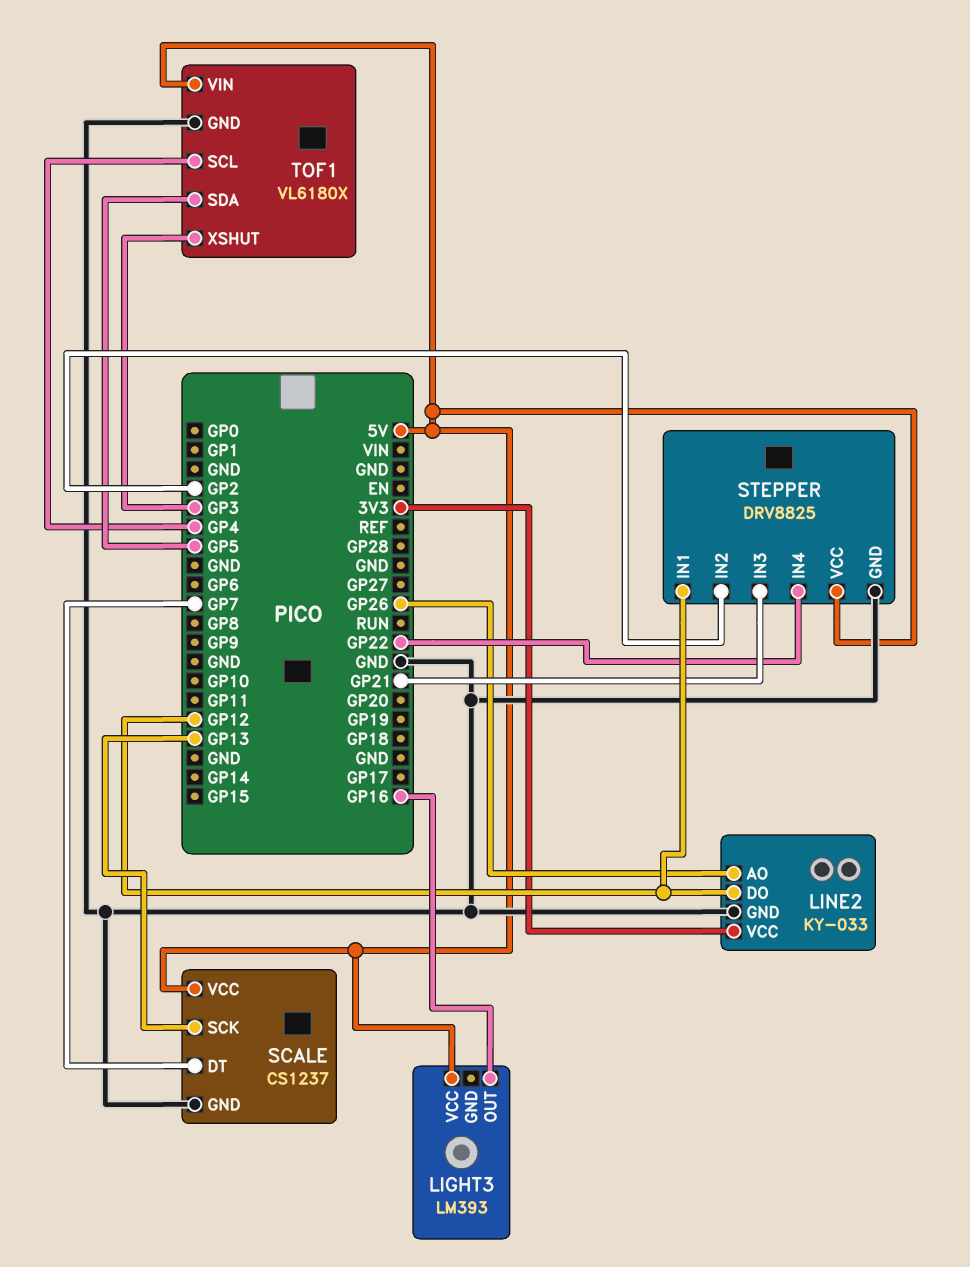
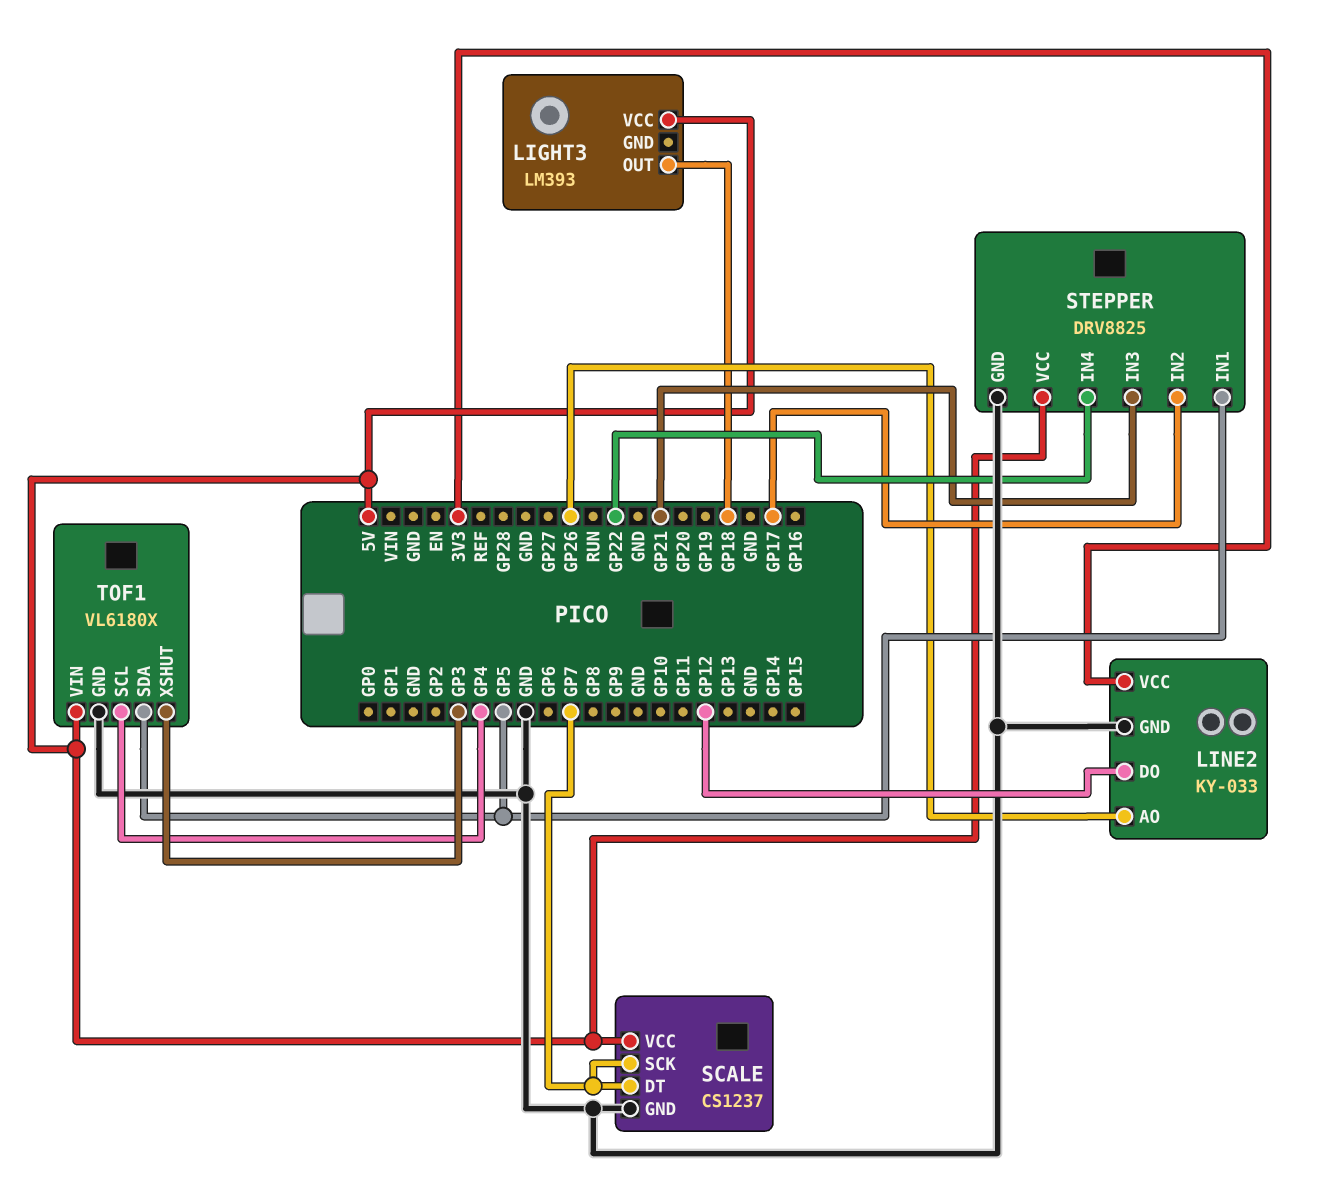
LIGHT3 pin OUT: GP16 -> GP18
SCALE pin SCK: GP13 -> GP7
STEPPER pin IN1: GP12 -> GP5
STEPPER pin IN2: GP2 -> GP17

